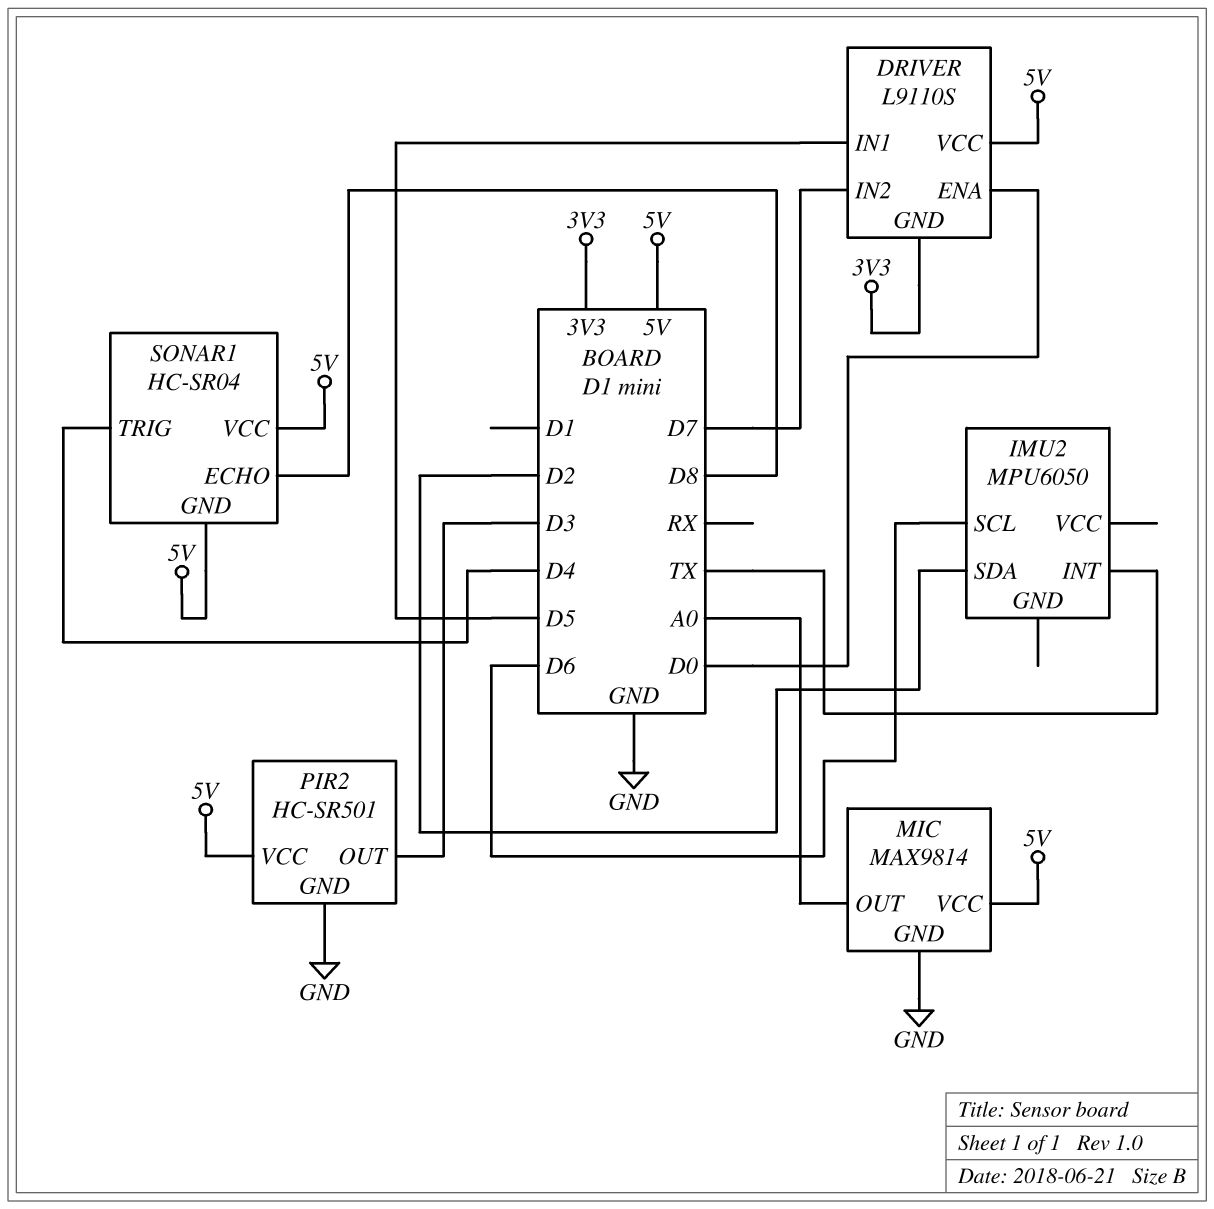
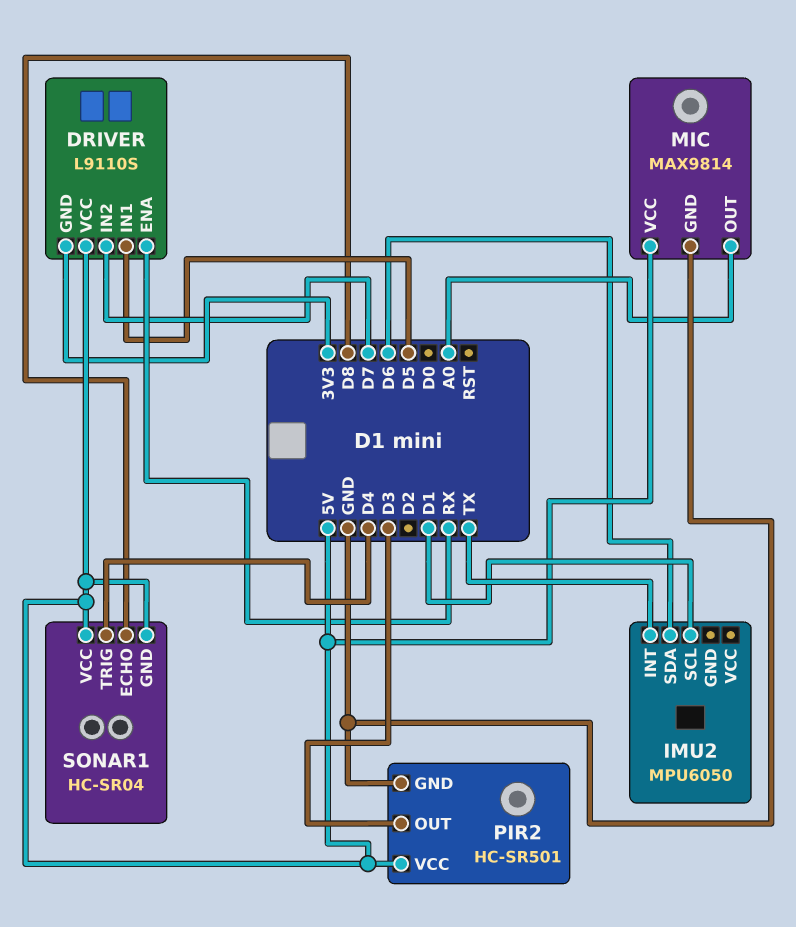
DRIVER pin ENA: D0 -> RX
IMU2 pin SCL: D6 -> D1
IMU2 pin SDA: D2 -> D6

